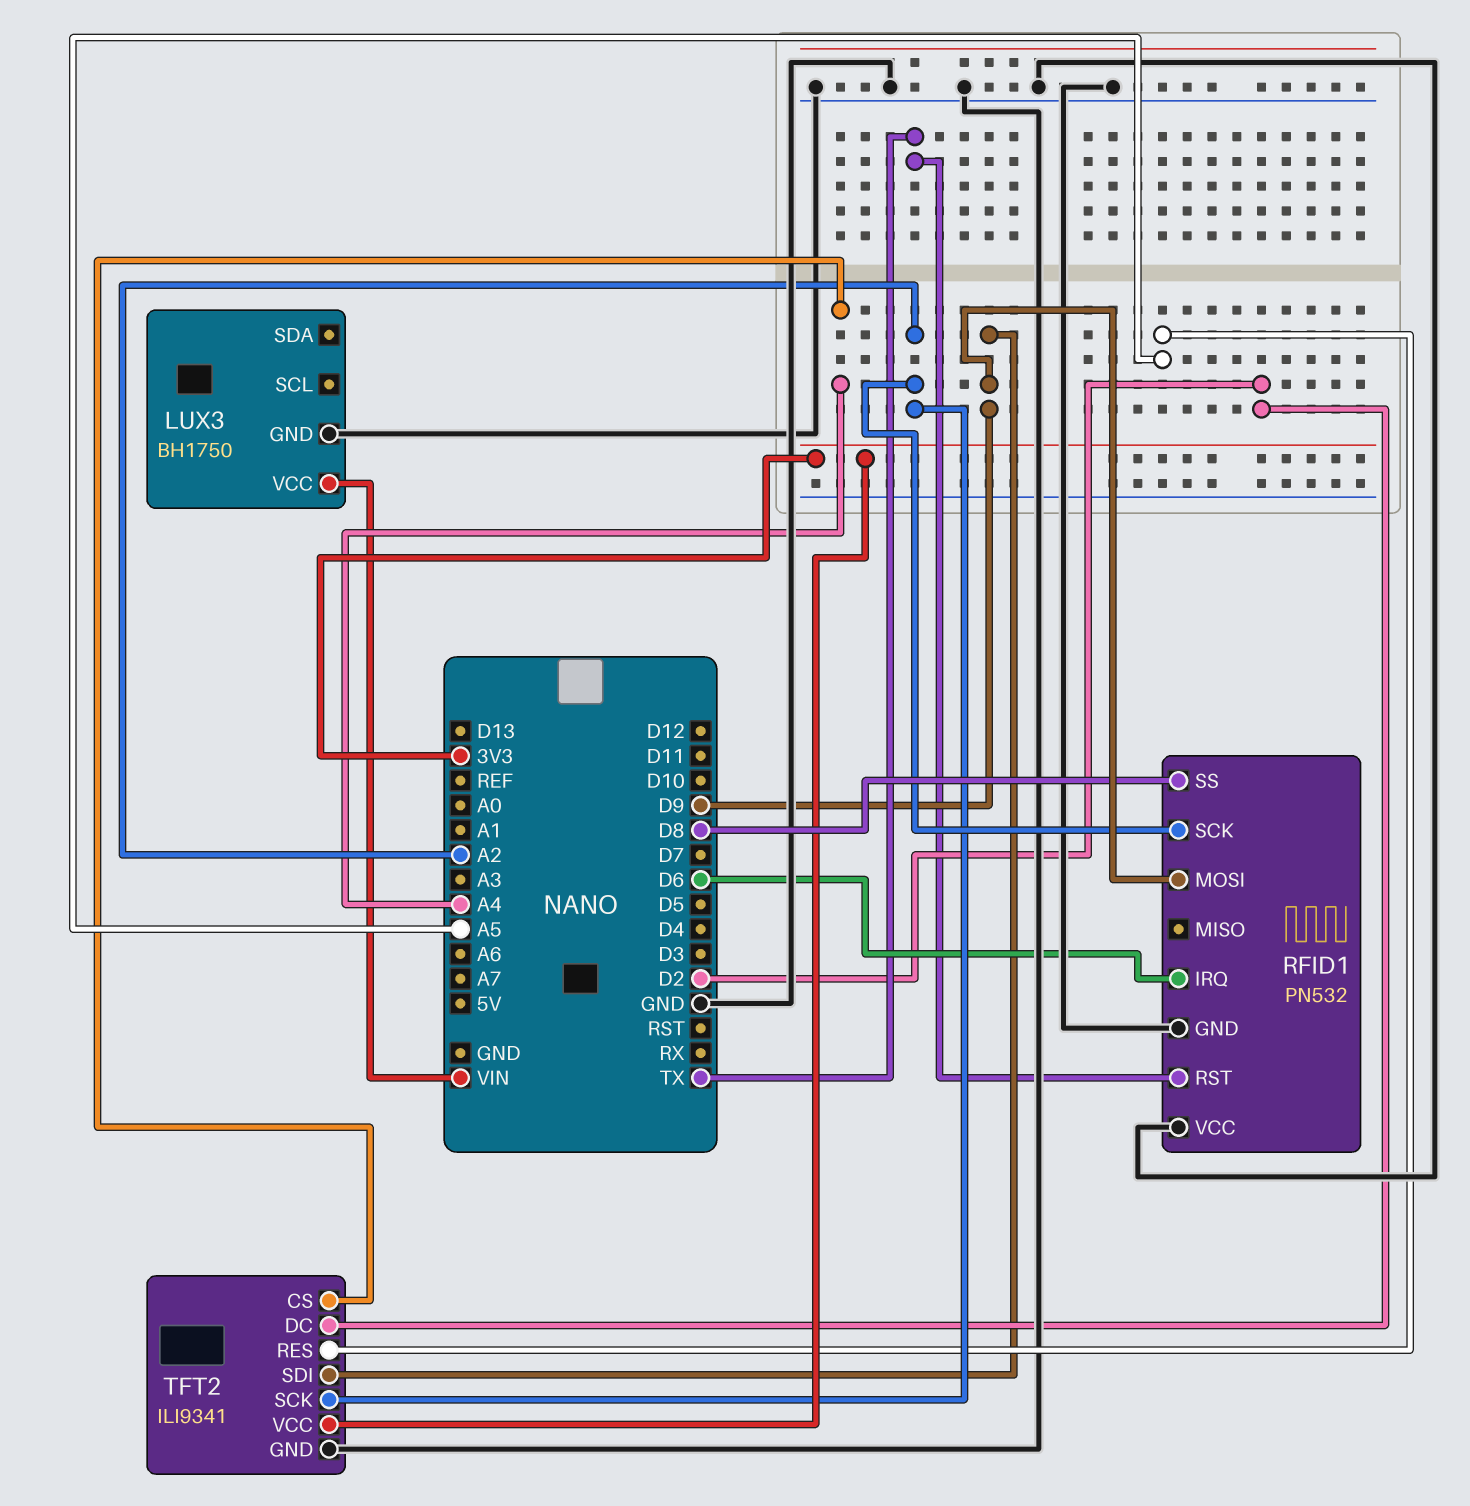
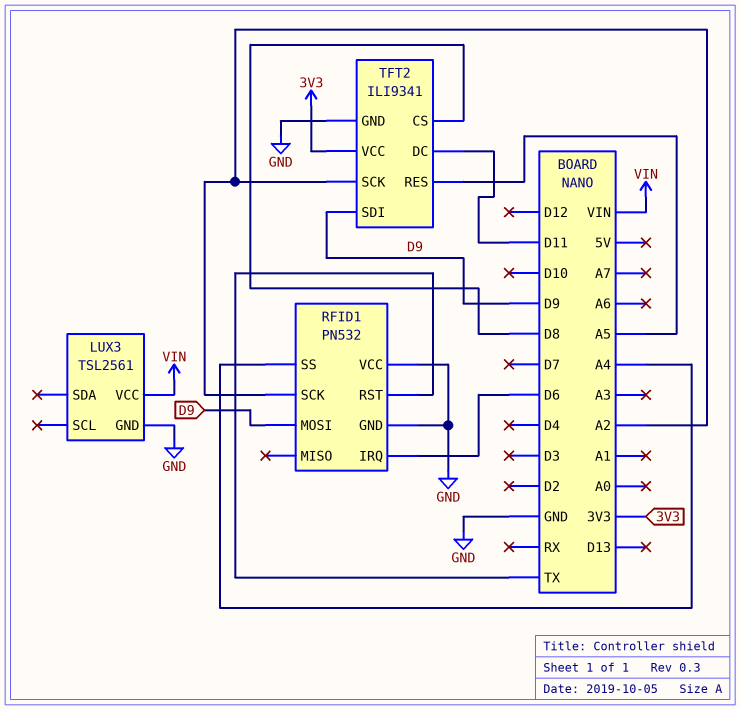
LUX3: BH1750 -> TSL2561
RFID1 pin SS: D8 -> A4
TFT2 pin CS: A4 -> D8
TFT2 pin DC: D2 -> D11

